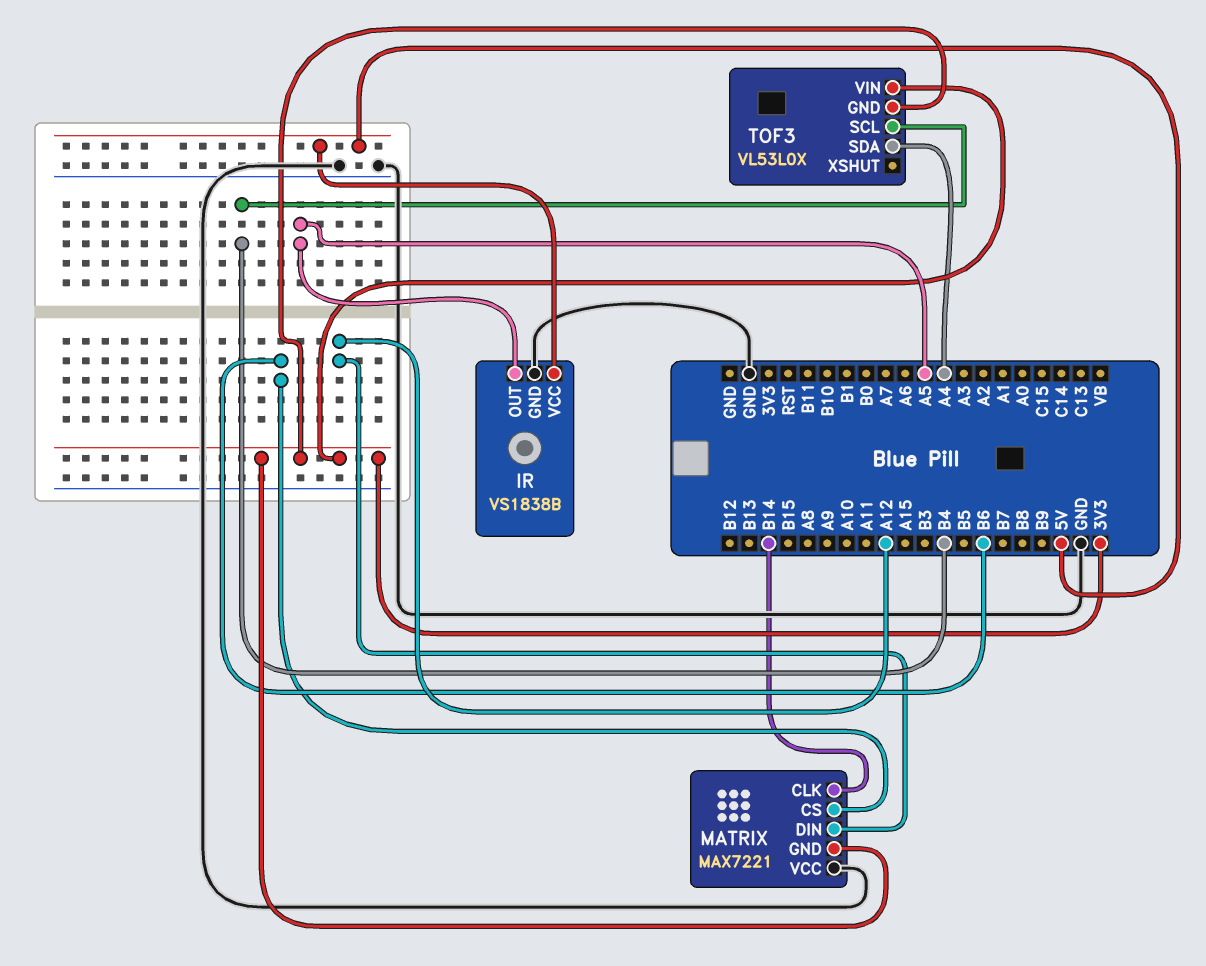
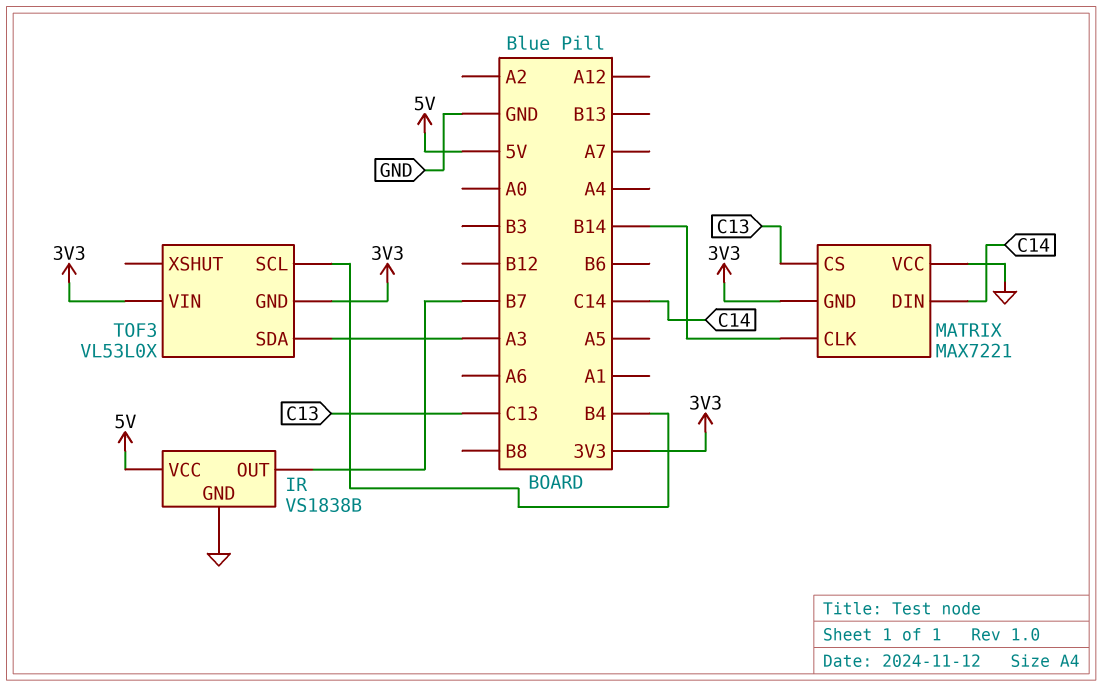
IR pin OUT: A5 -> B7
MATRIX pin CS: B6 -> C13
MATRIX pin DIN: A12 -> C14
TOF3 pin SDA: A4 -> A3

